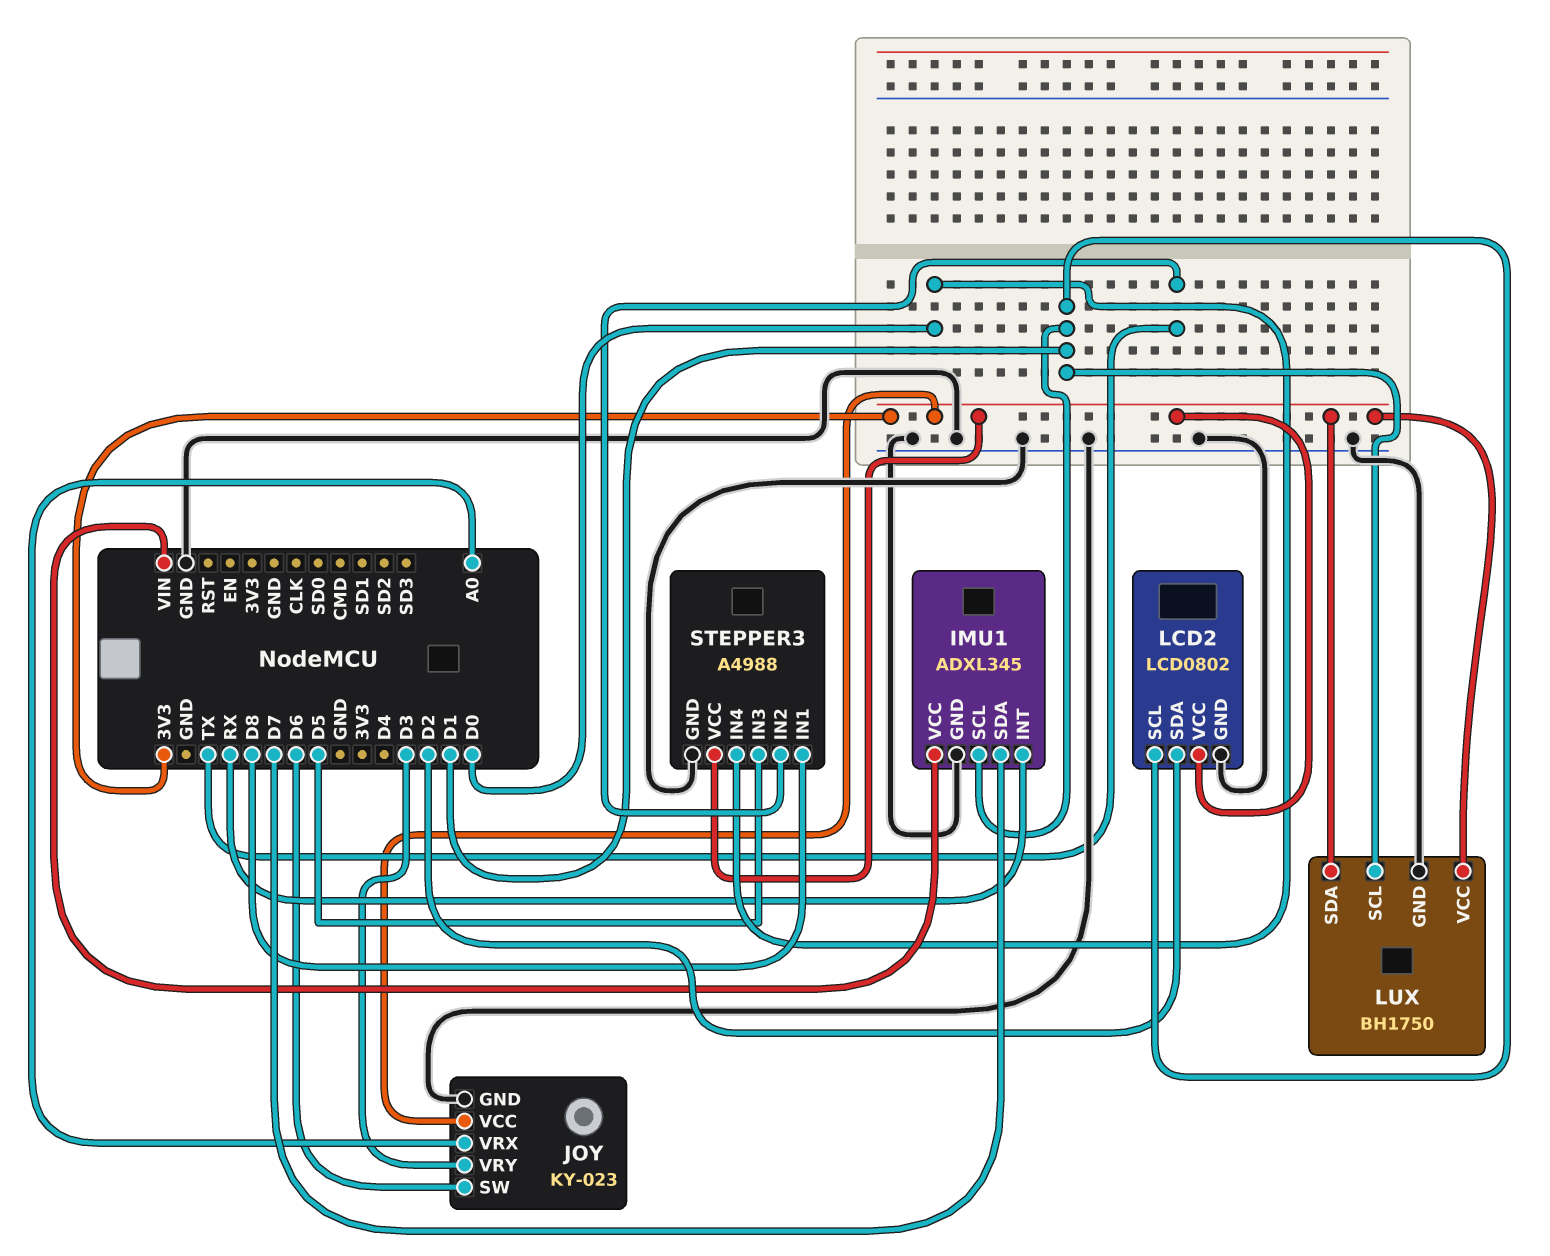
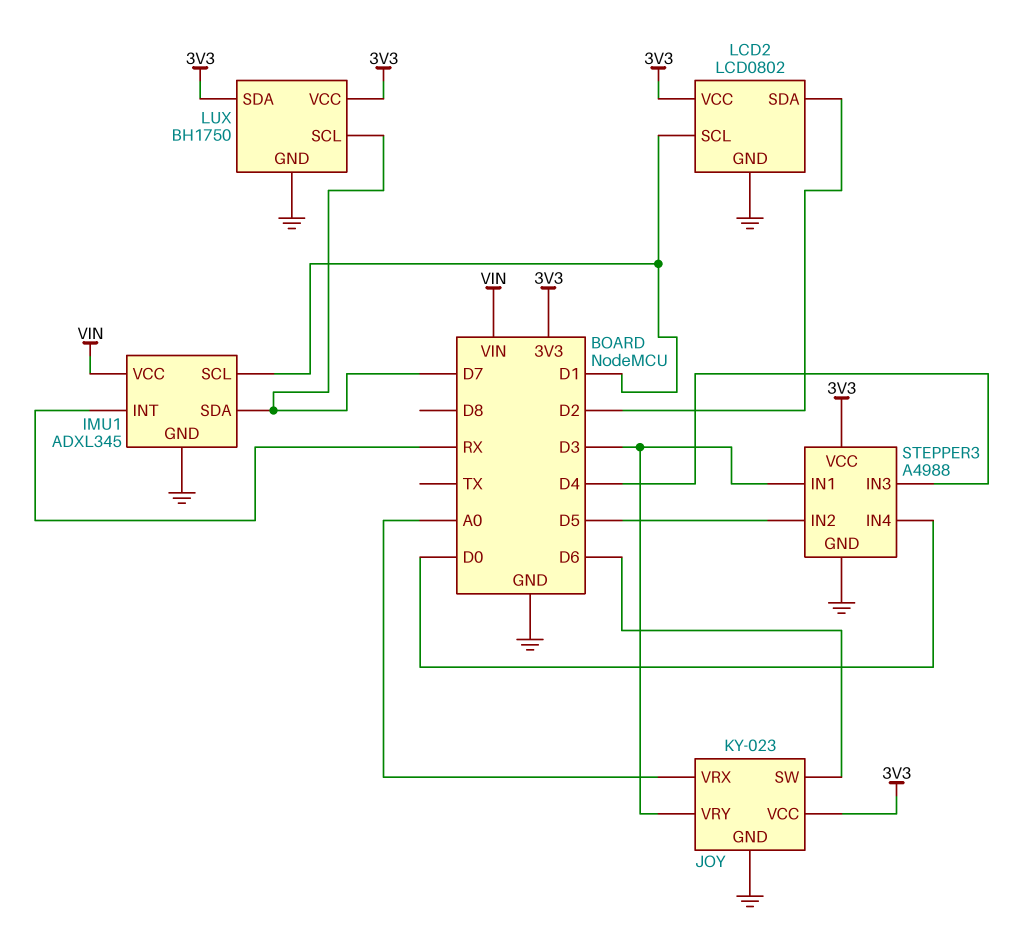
LUX pin SCL: D1 -> D7
STEPPER3 pin IN1: D8 -> D3
STEPPER3 pin IN2: TX -> D5
STEPPER3 pin IN3: D5 -> D4

